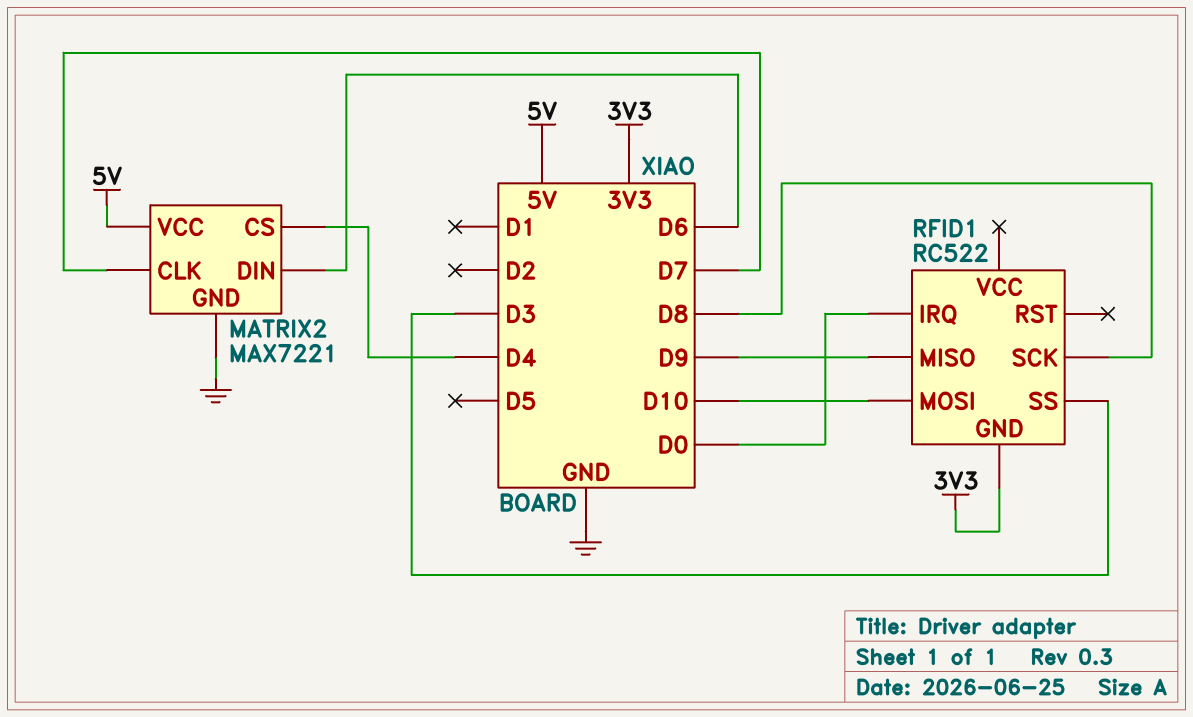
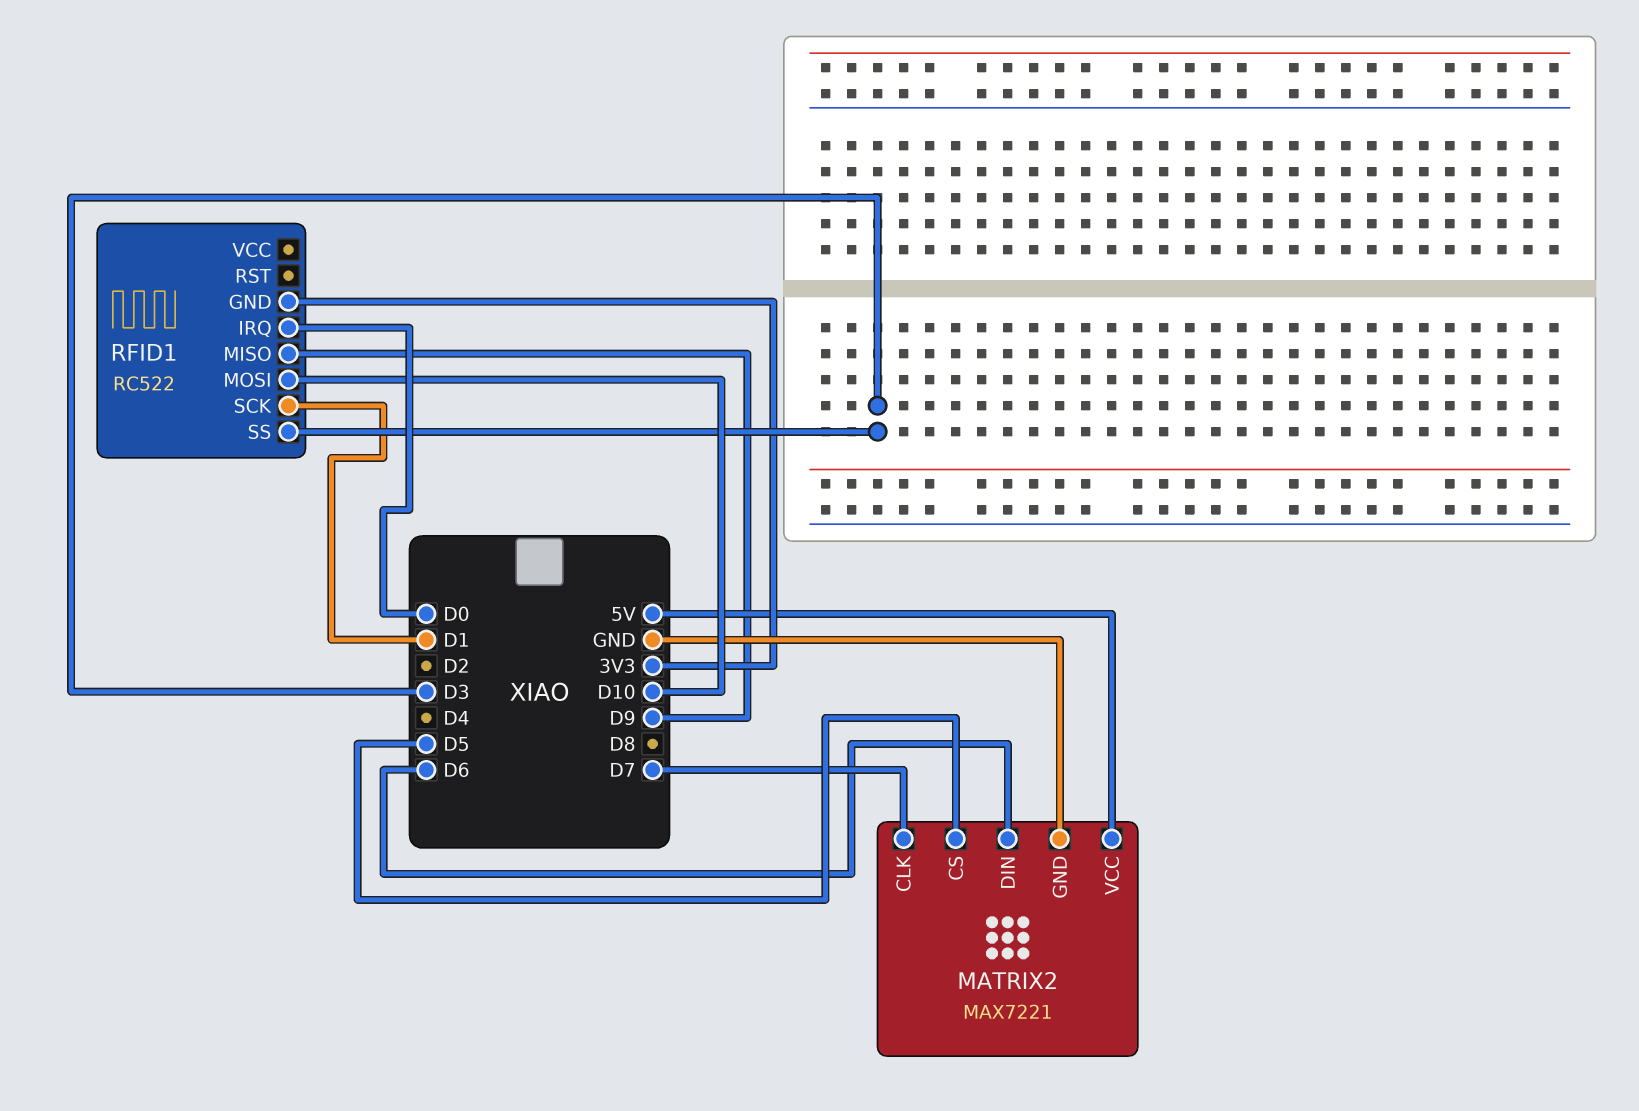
MATRIX2 pin CS: D4 -> D5
RFID1 pin SCK: D8 -> D1

